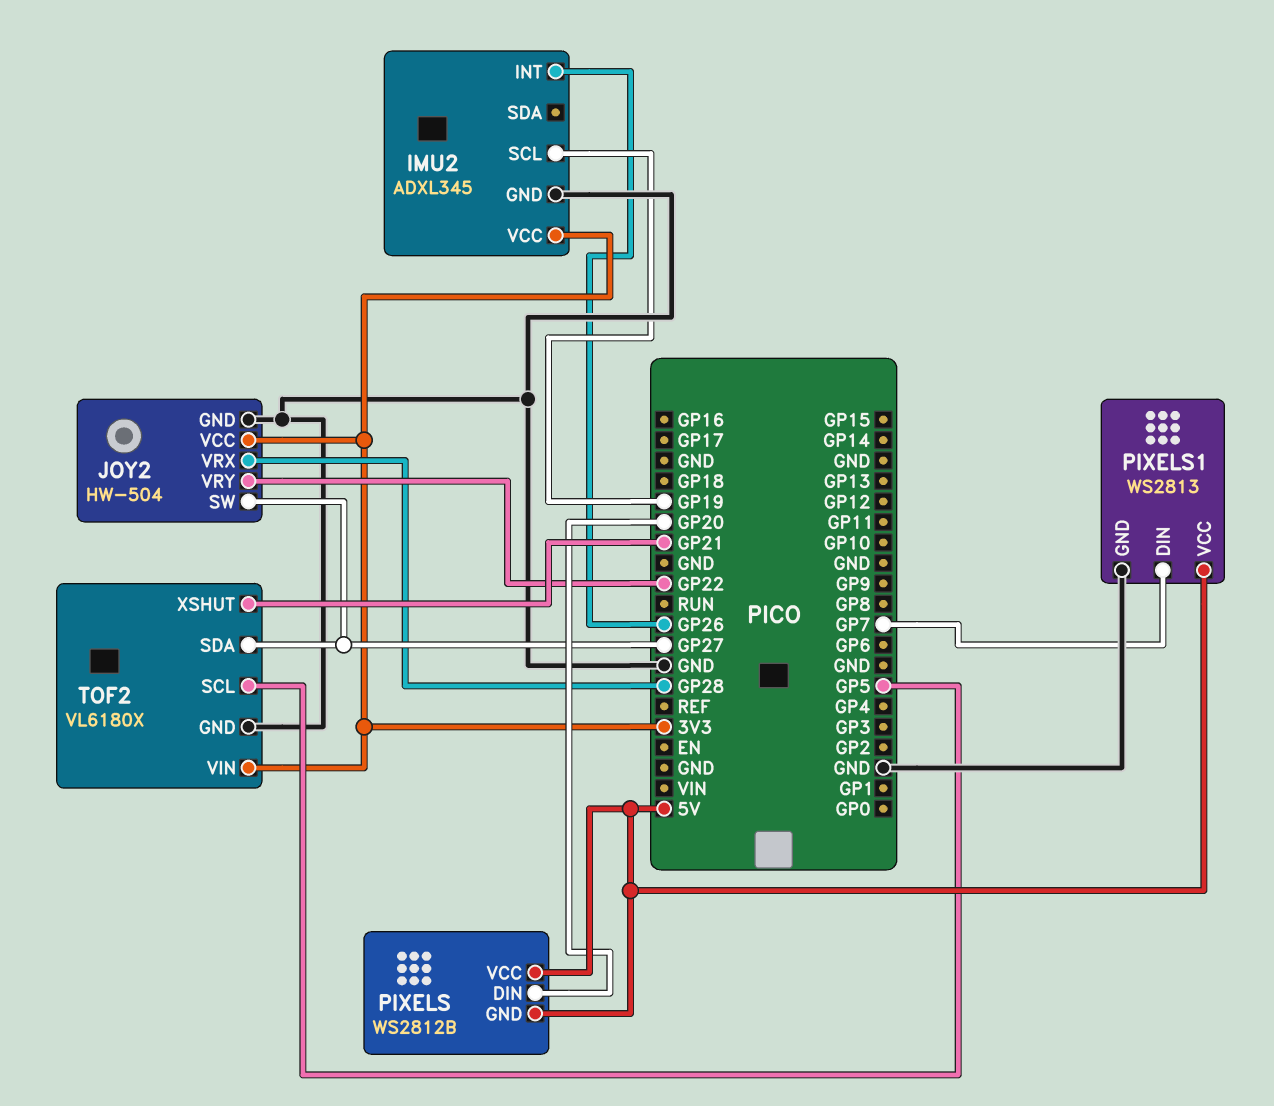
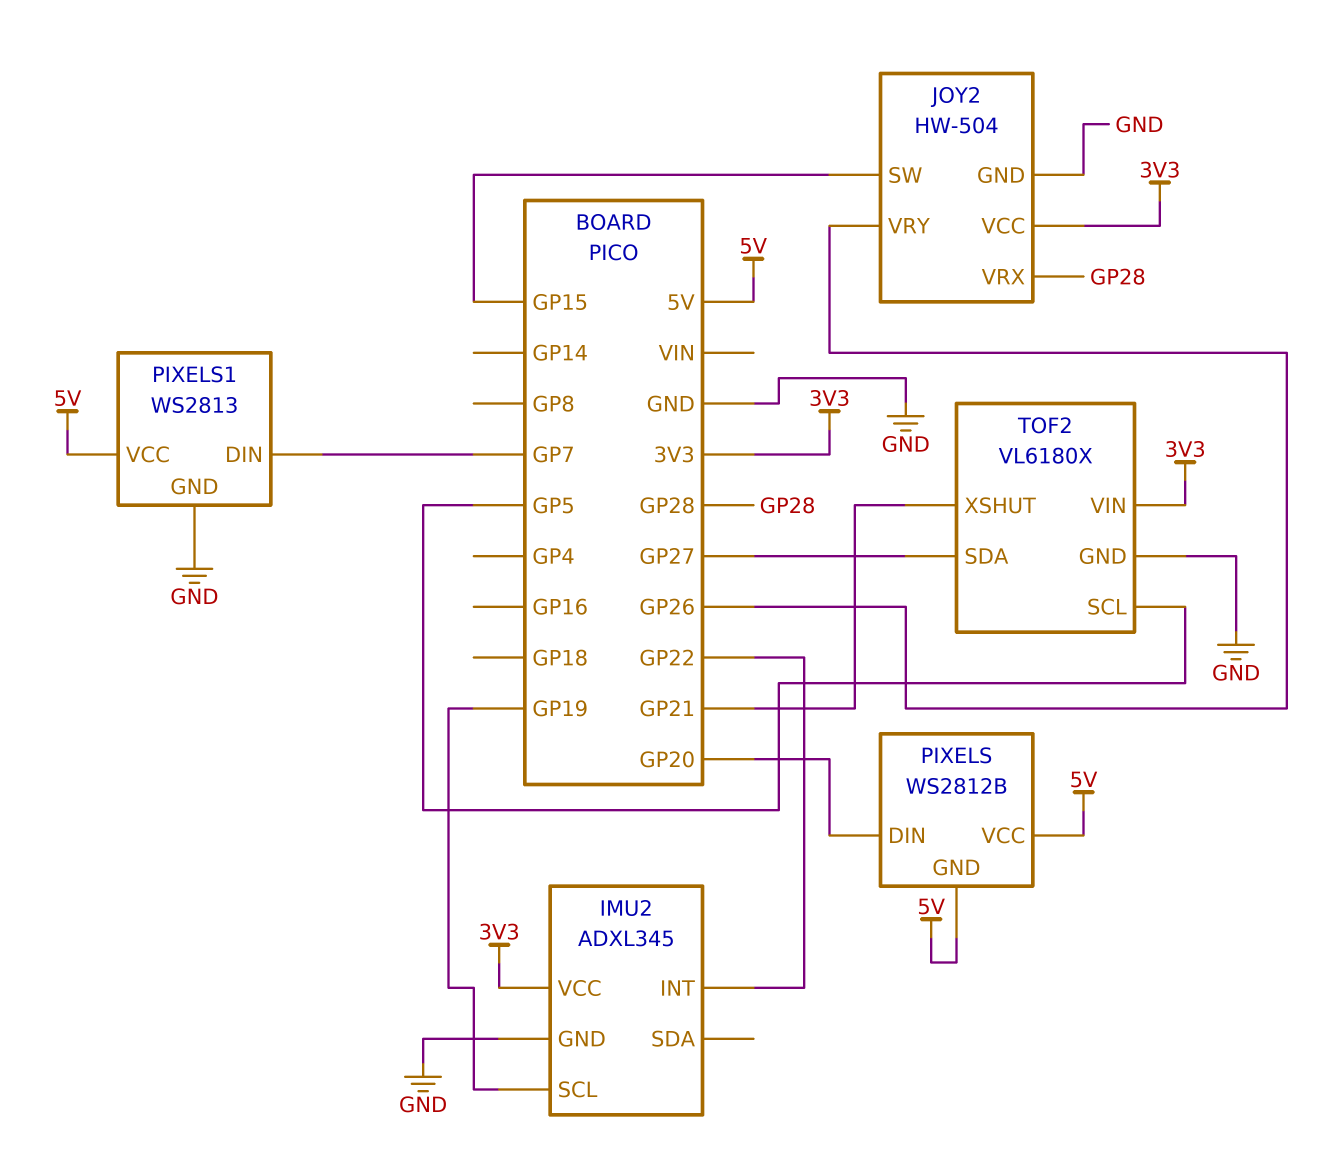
IMU2 pin INT: GP26 -> GP22
JOY2 pin SW: GP27 -> GP15
JOY2 pin VRY: GP22 -> GP26

